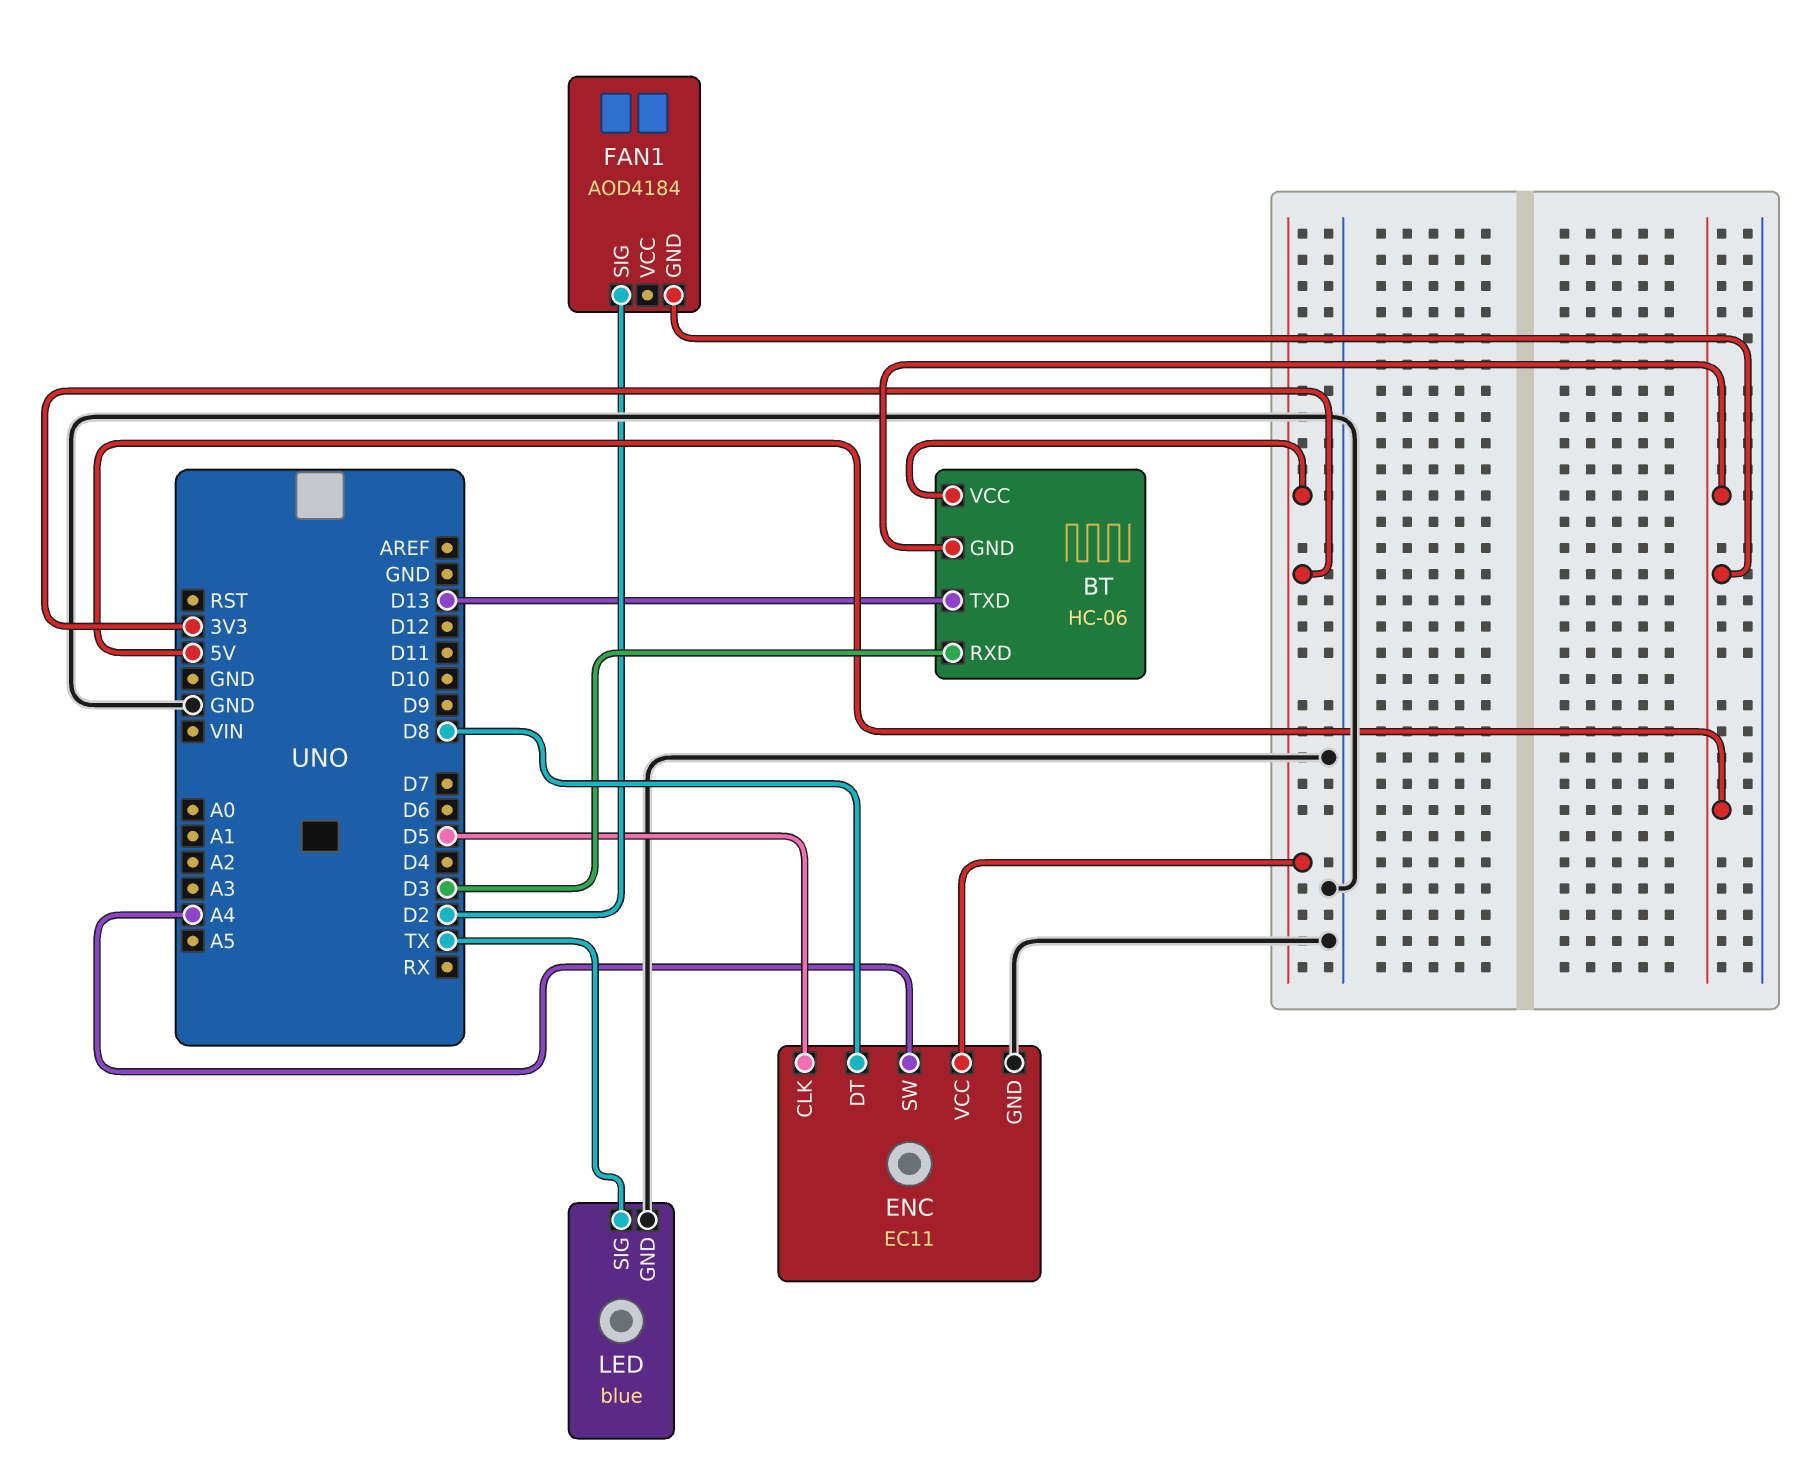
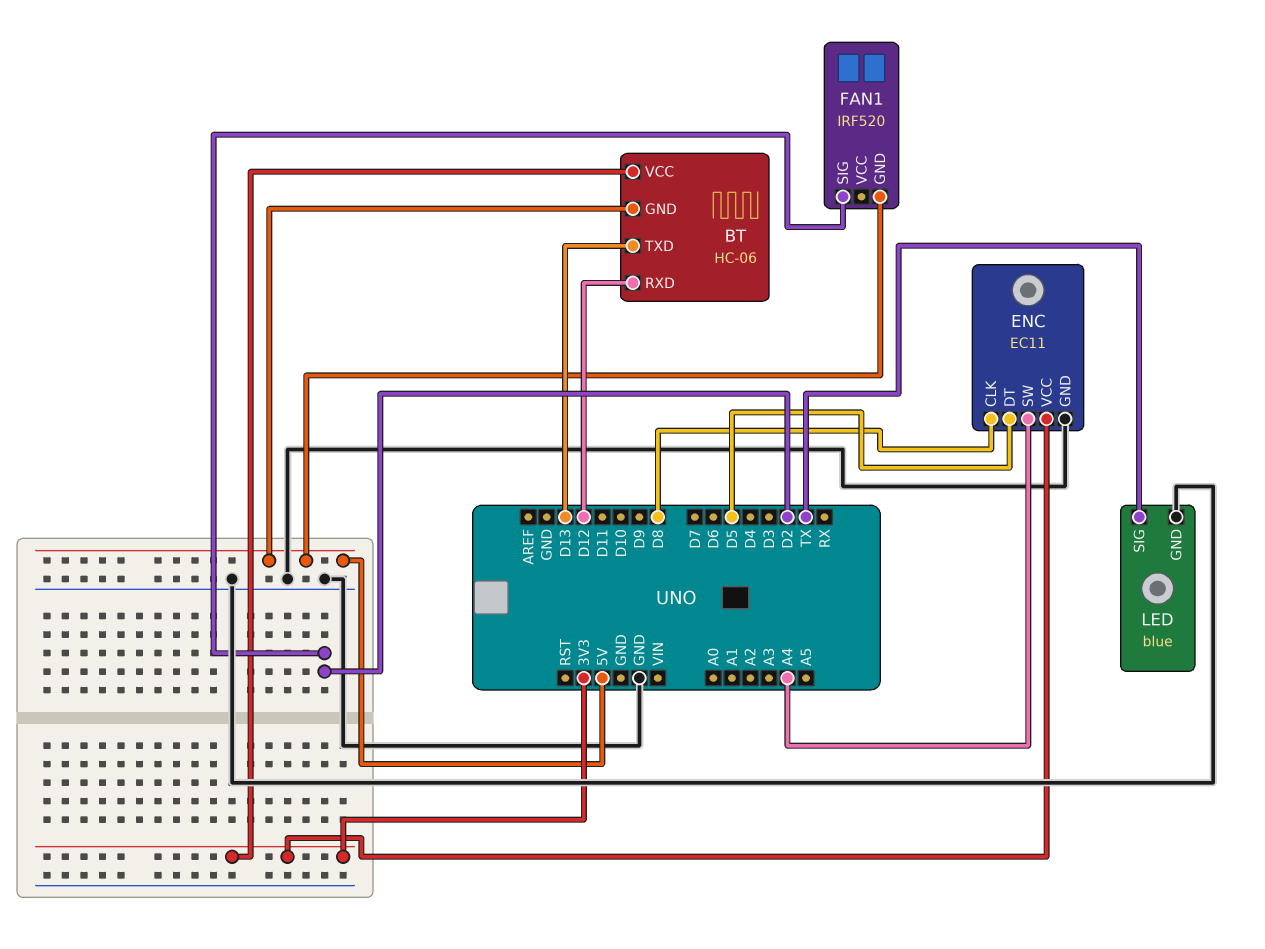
BT pin RXD: D3 -> D12
ENC pin CLK: D5 -> D8
ENC pin DT: D8 -> D5
FAN1: AOD4184 -> IRF520

